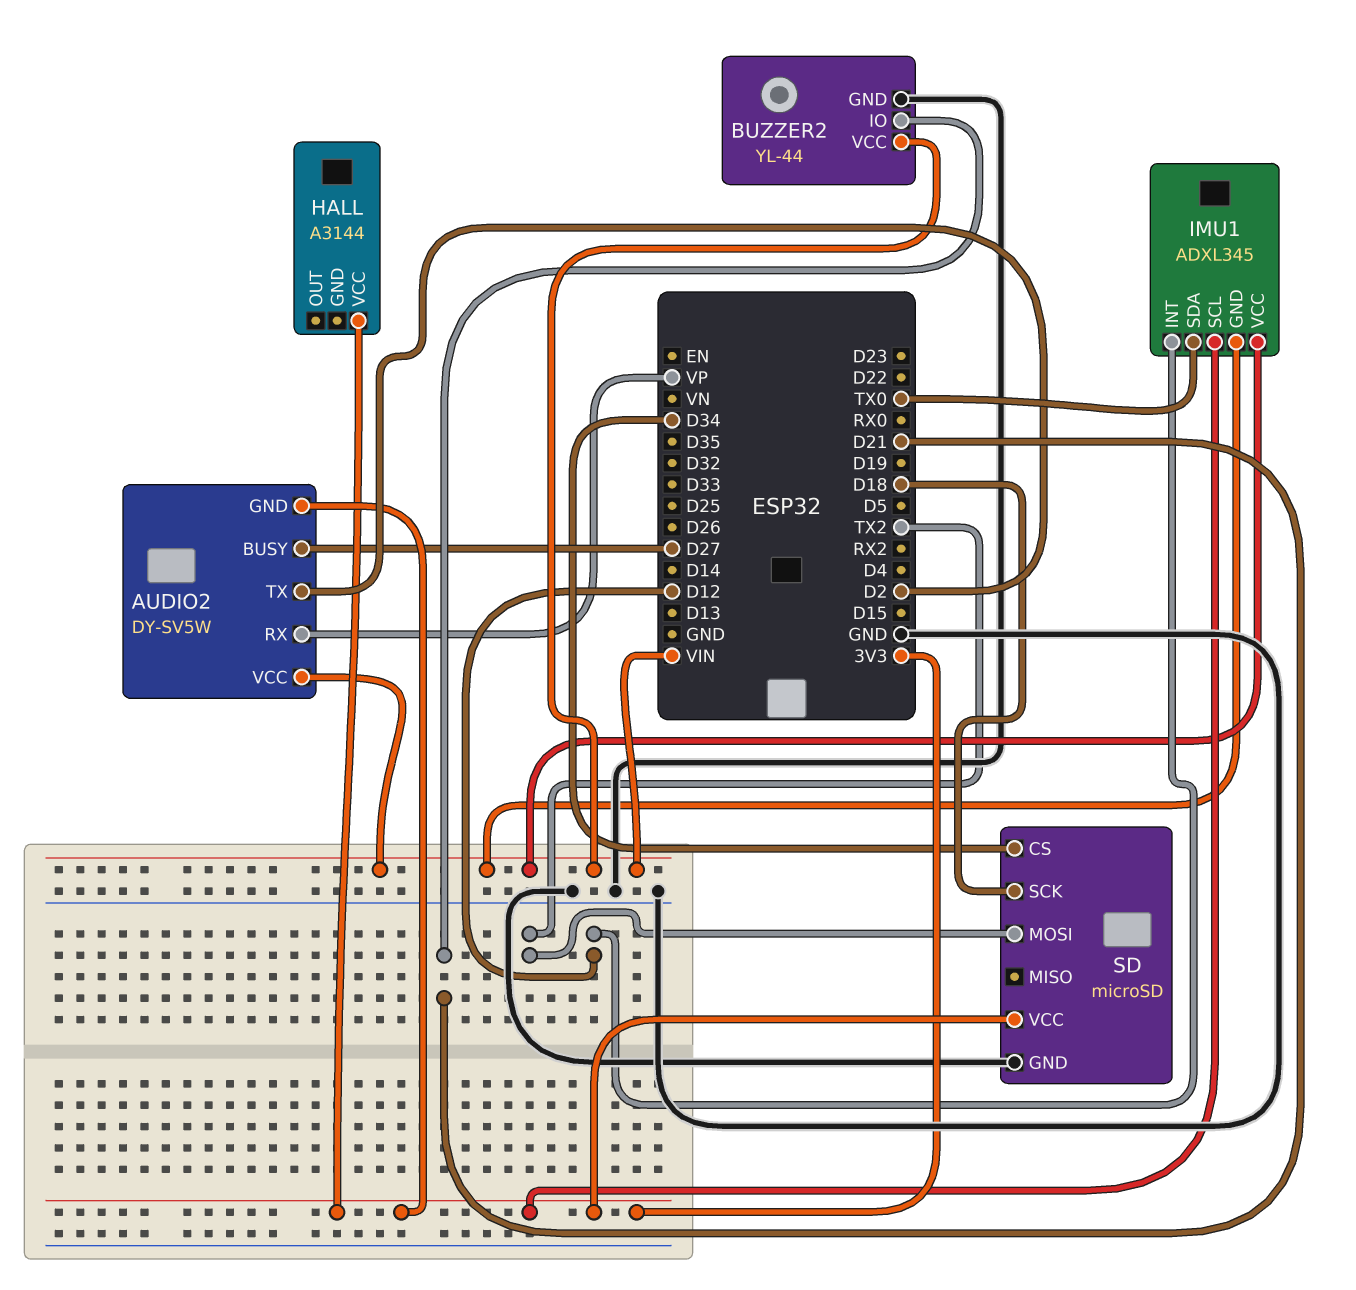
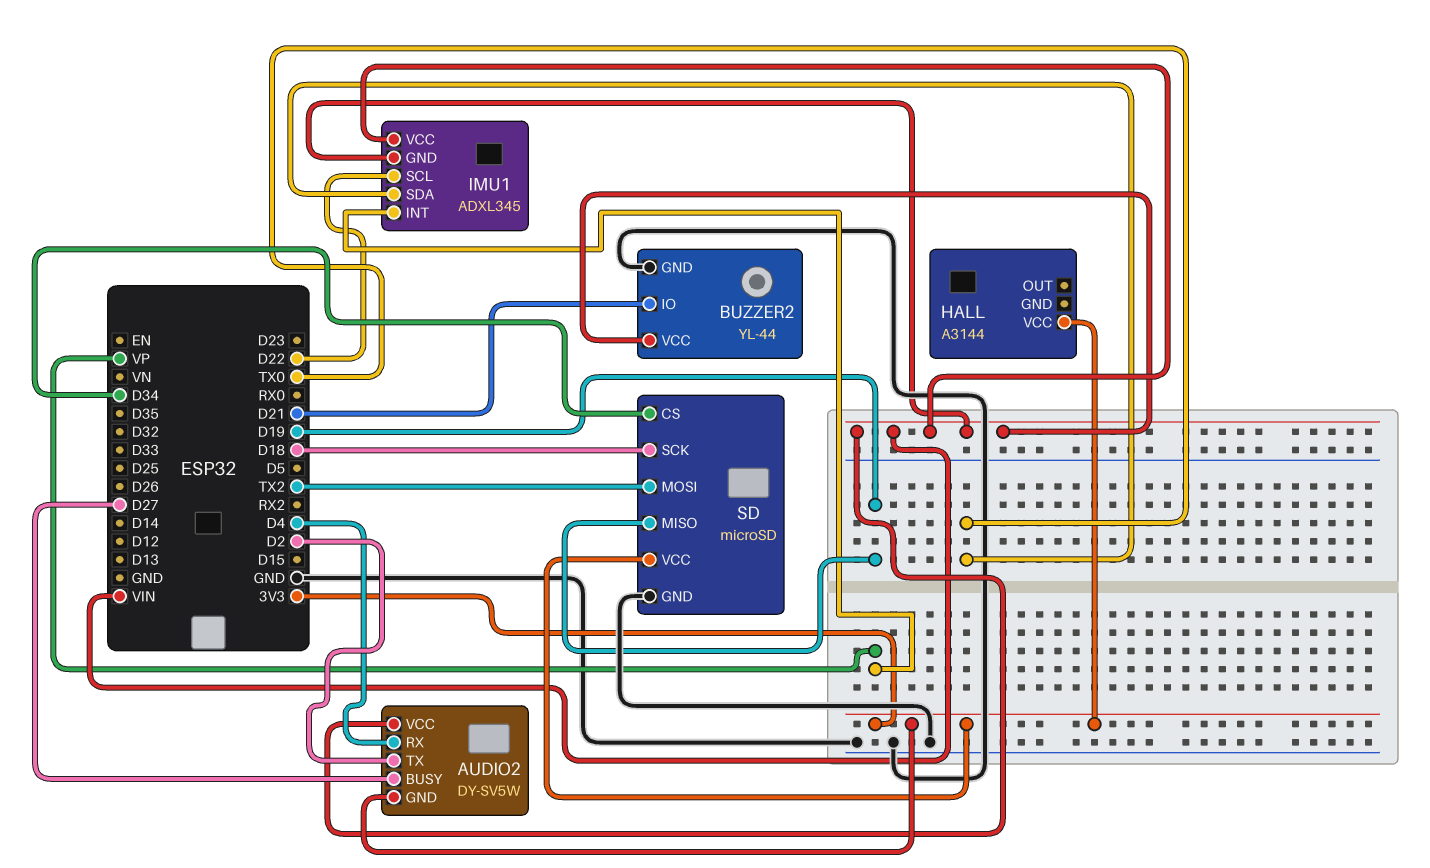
AUDIO2 pin RX: VP -> D4
IMU1 pin INT: D12 -> VP
IMU1 pin SCL: 3V3 -> D22
SD pin MISO: none -> D19

